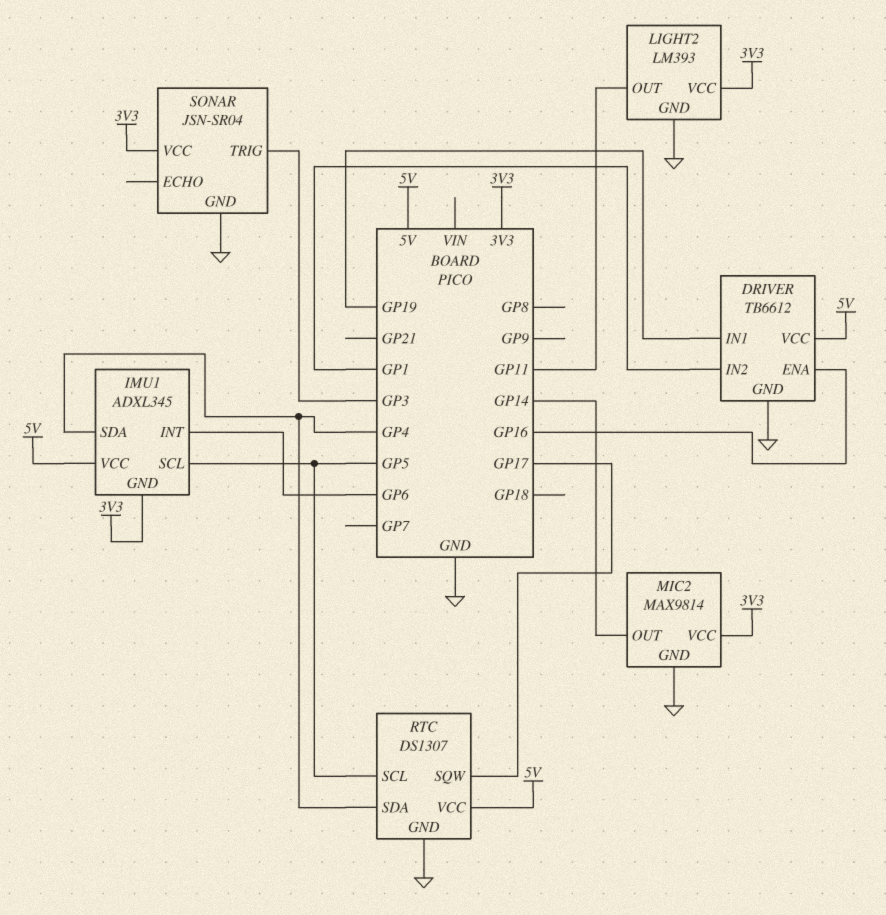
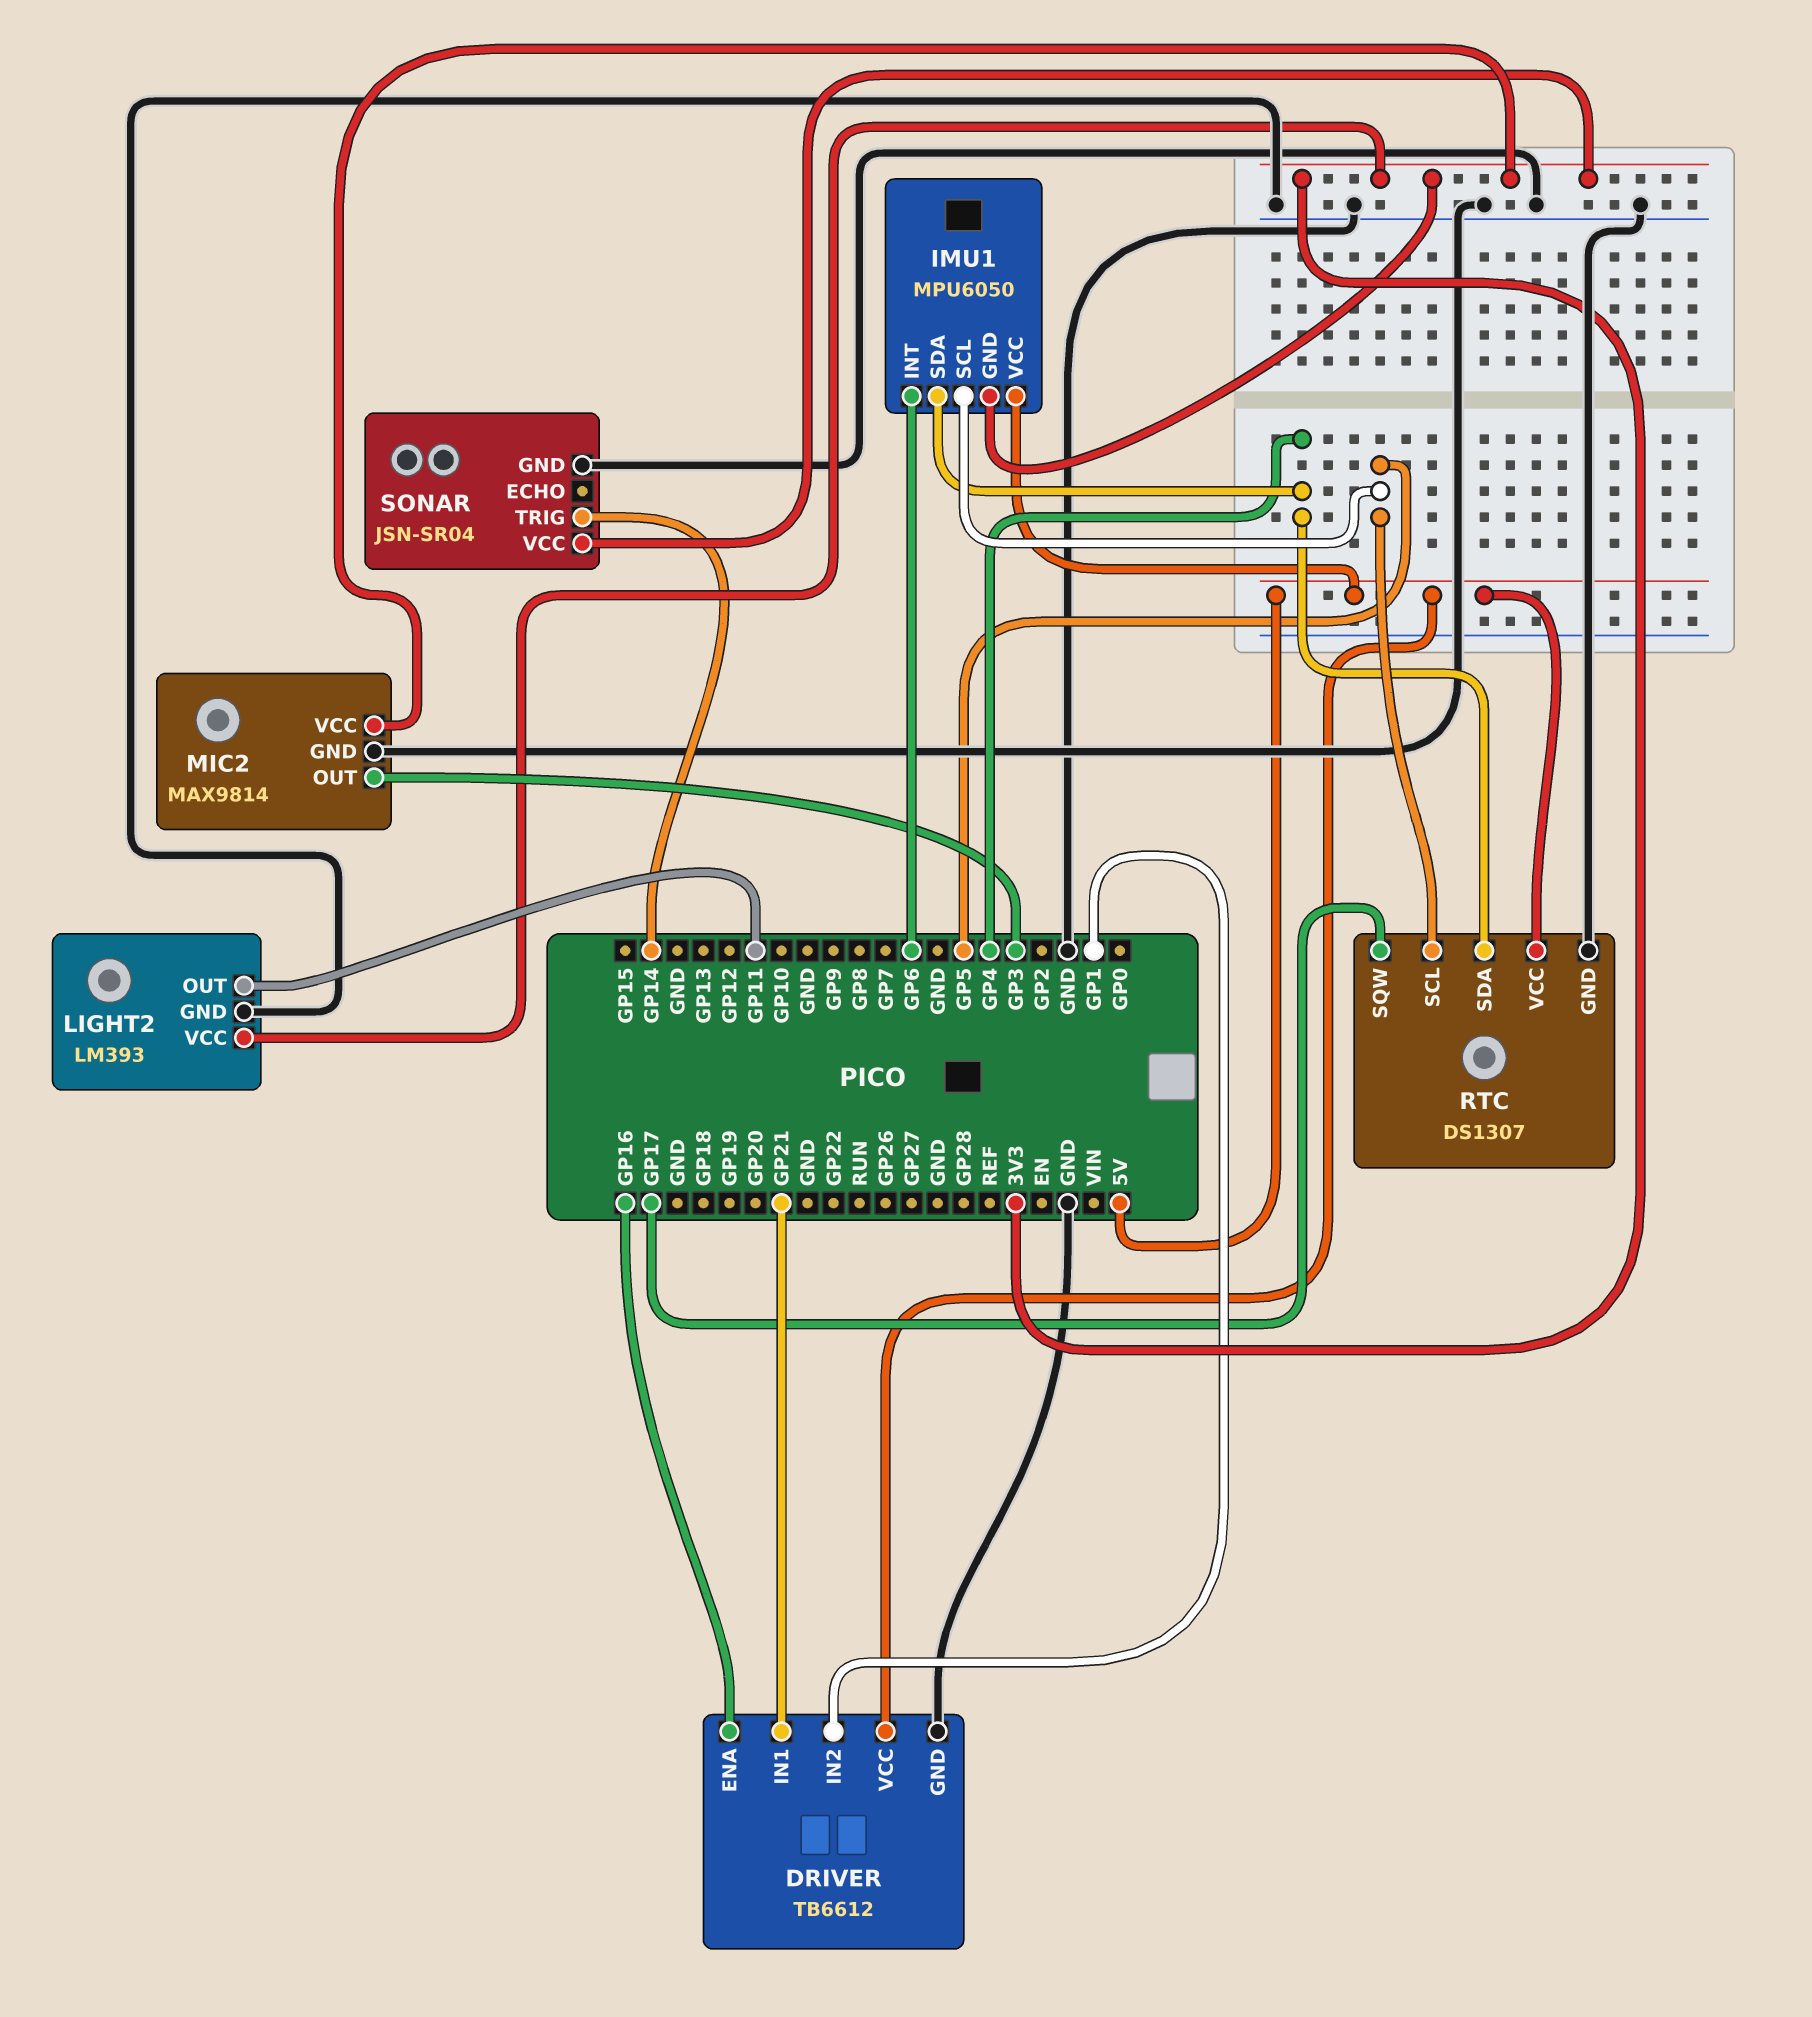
DRIVER pin IN1: GP19 -> GP21
IMU1: ADXL345 -> MPU6050
MIC2 pin OUT: GP14 -> GP3
SONAR pin TRIG: GP3 -> GP14

